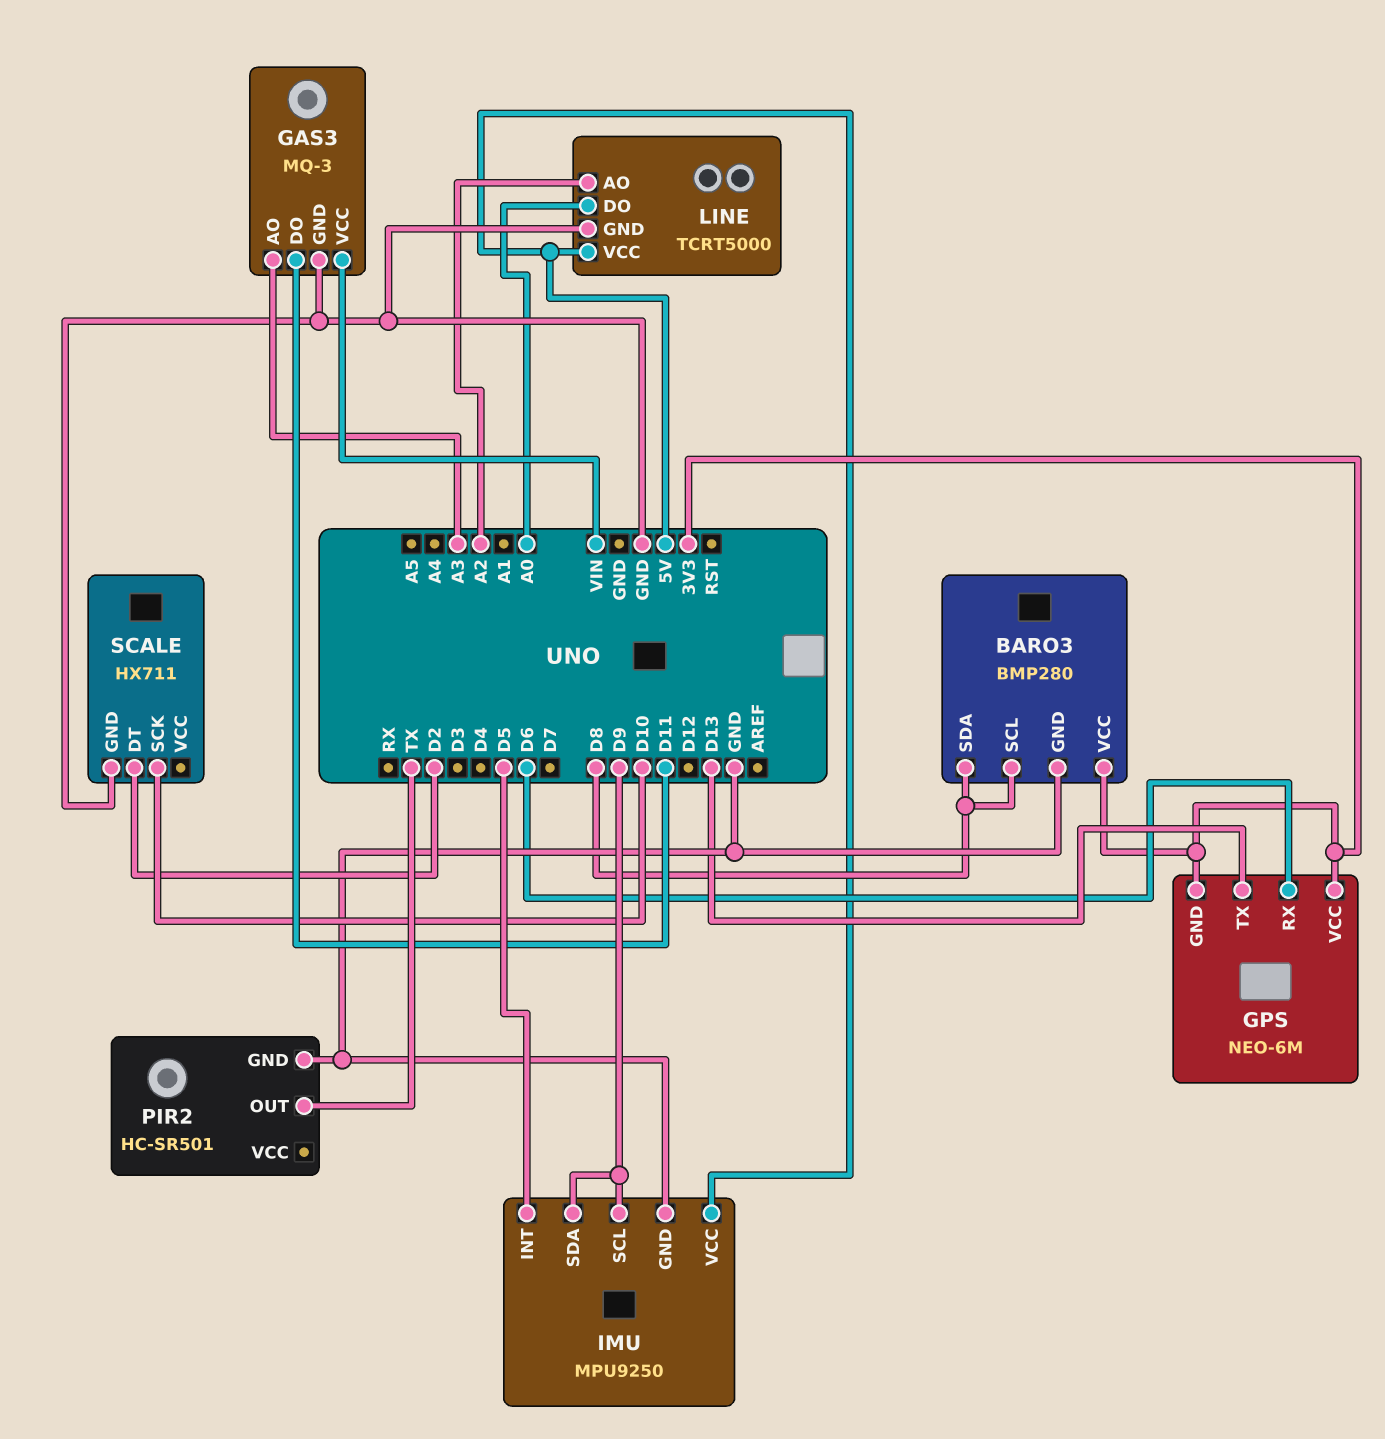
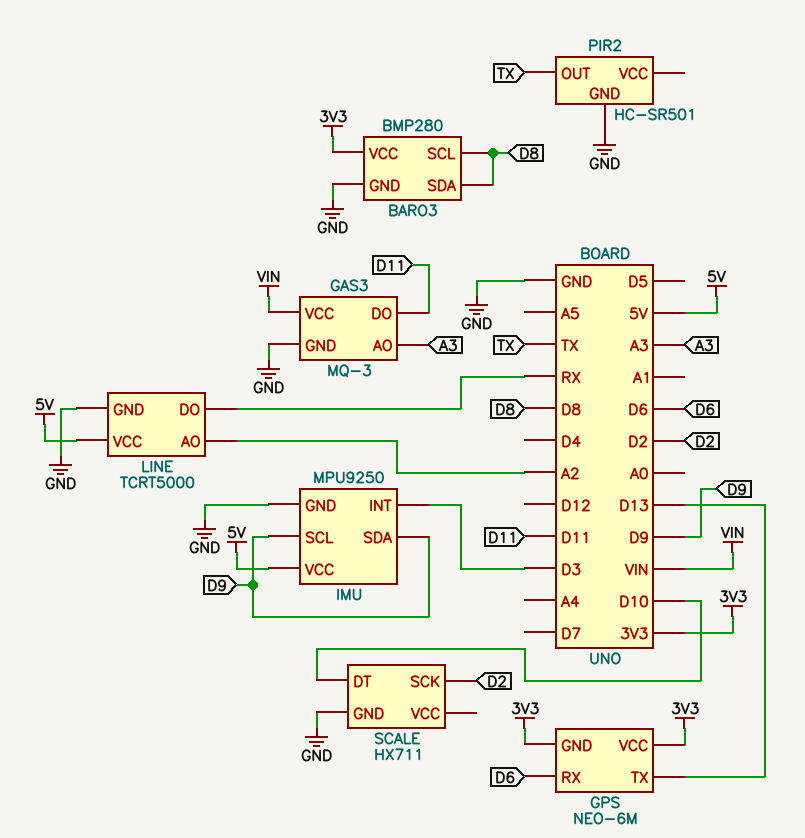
IMU pin INT: D5 -> D3
LINE pin DO: A0 -> RX
SCALE pin DT: D2 -> D10
SCALE pin SCK: D10 -> D2

